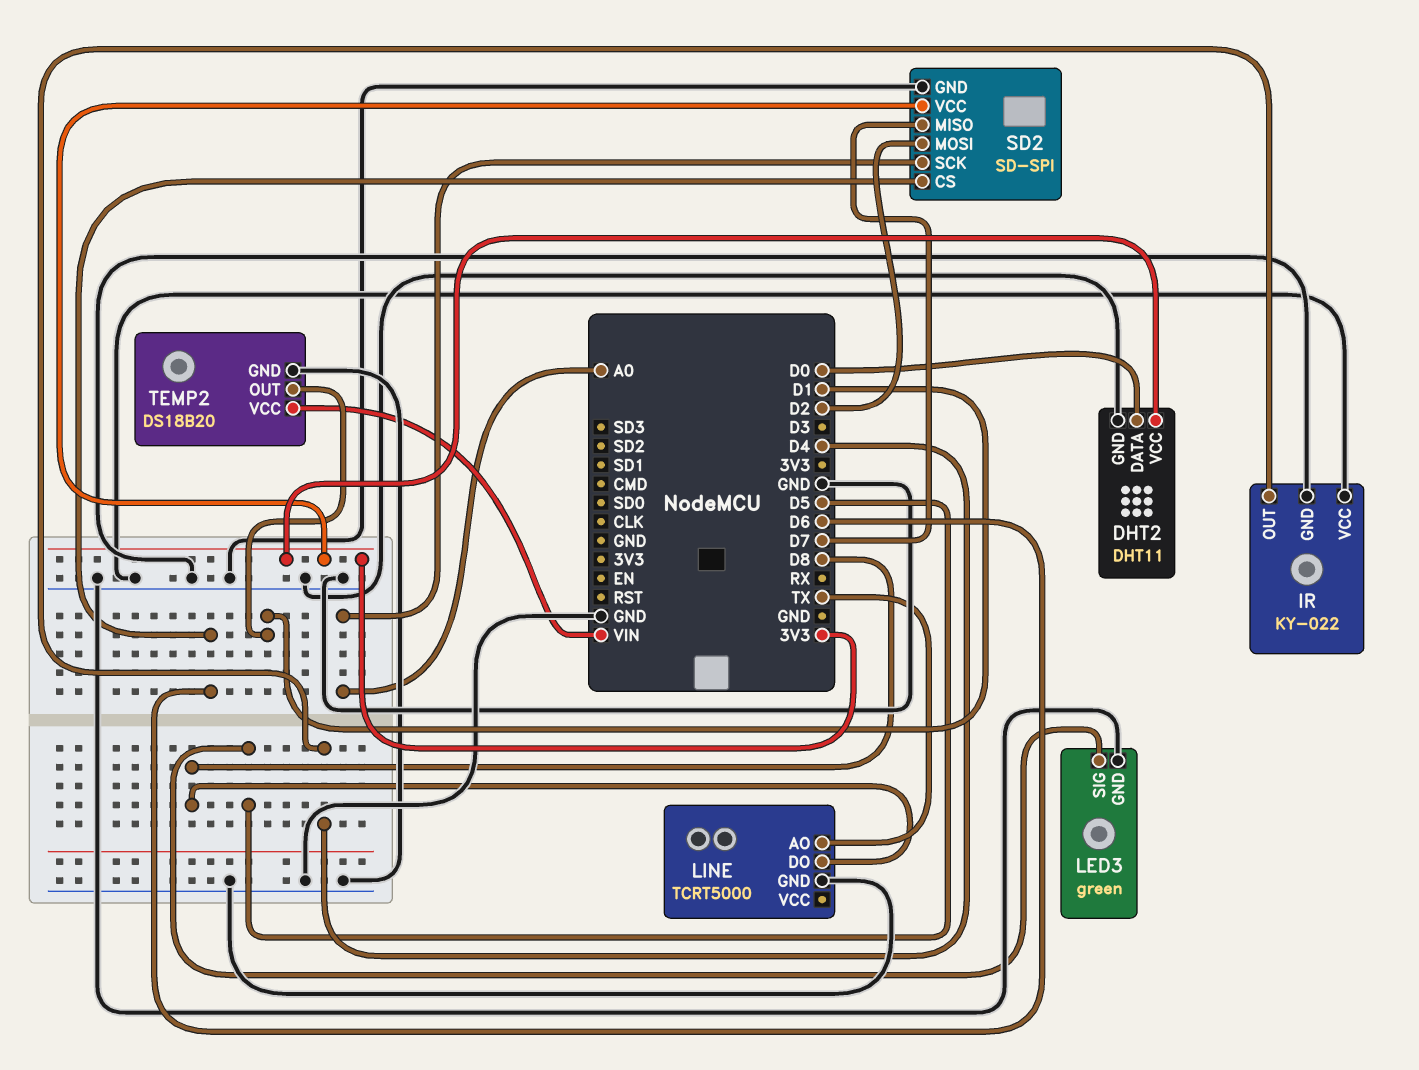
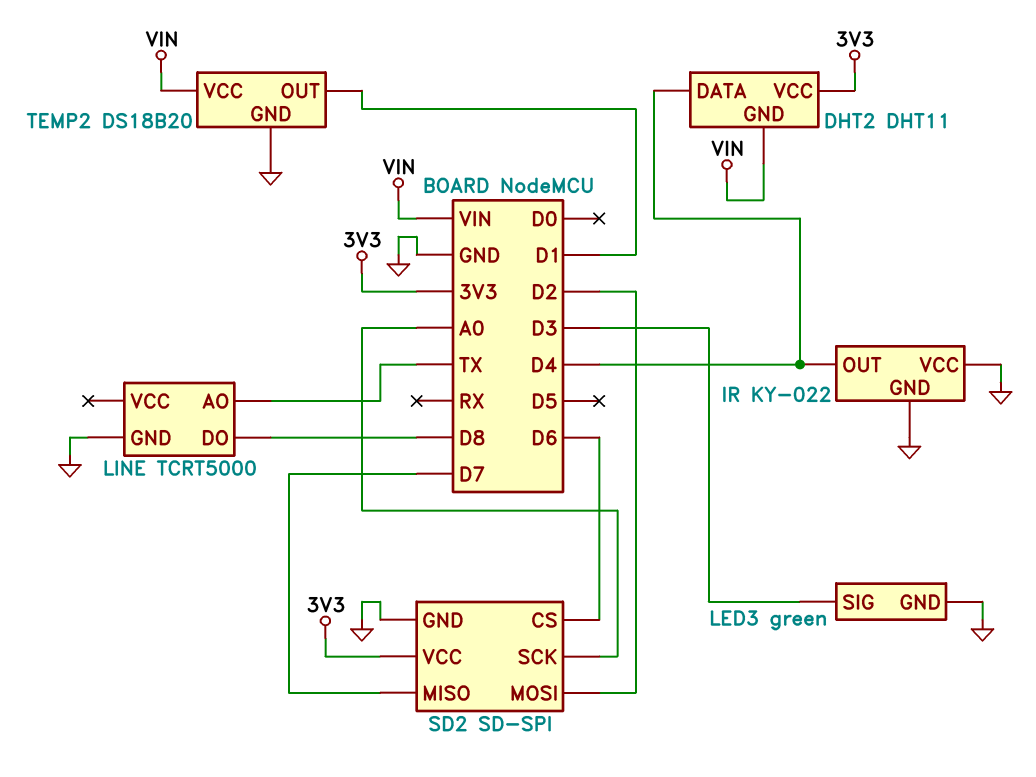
DHT2 pin DATA: D0 -> D4
DHT2 pin GND: GND -> VIN
LED3 pin SIG: D5 -> D3

